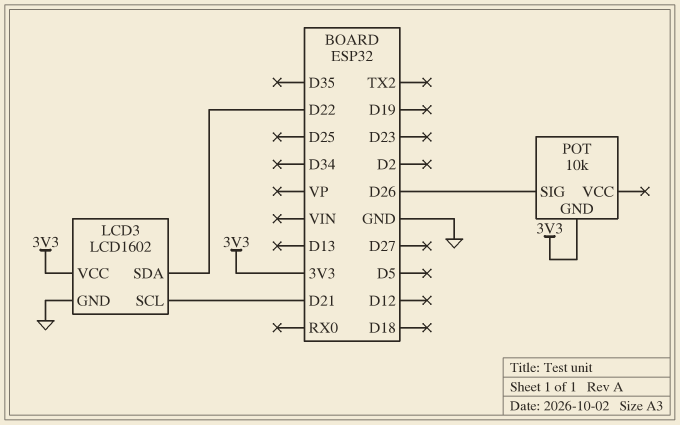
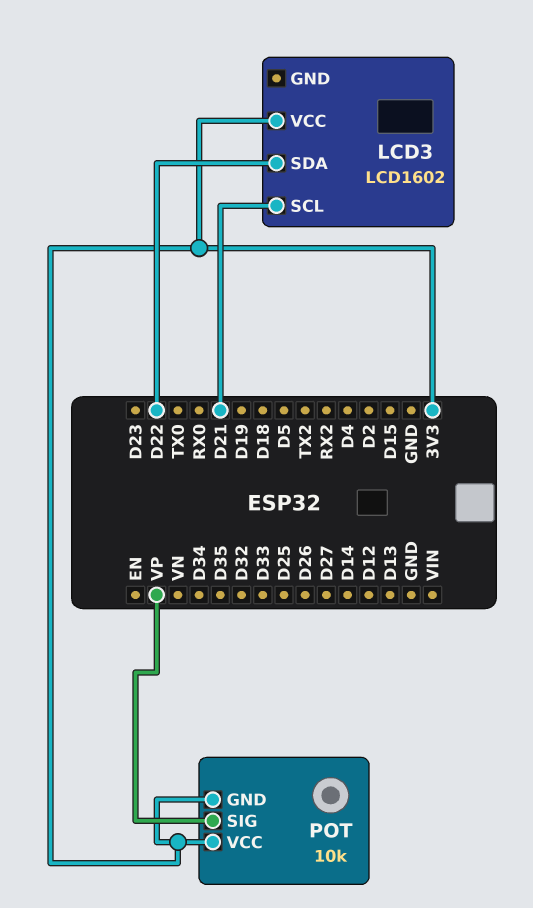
LCD3 pin GND: GND -> none
POT pin SIG: D26 -> VP
POT pin VCC: none -> 3V3

